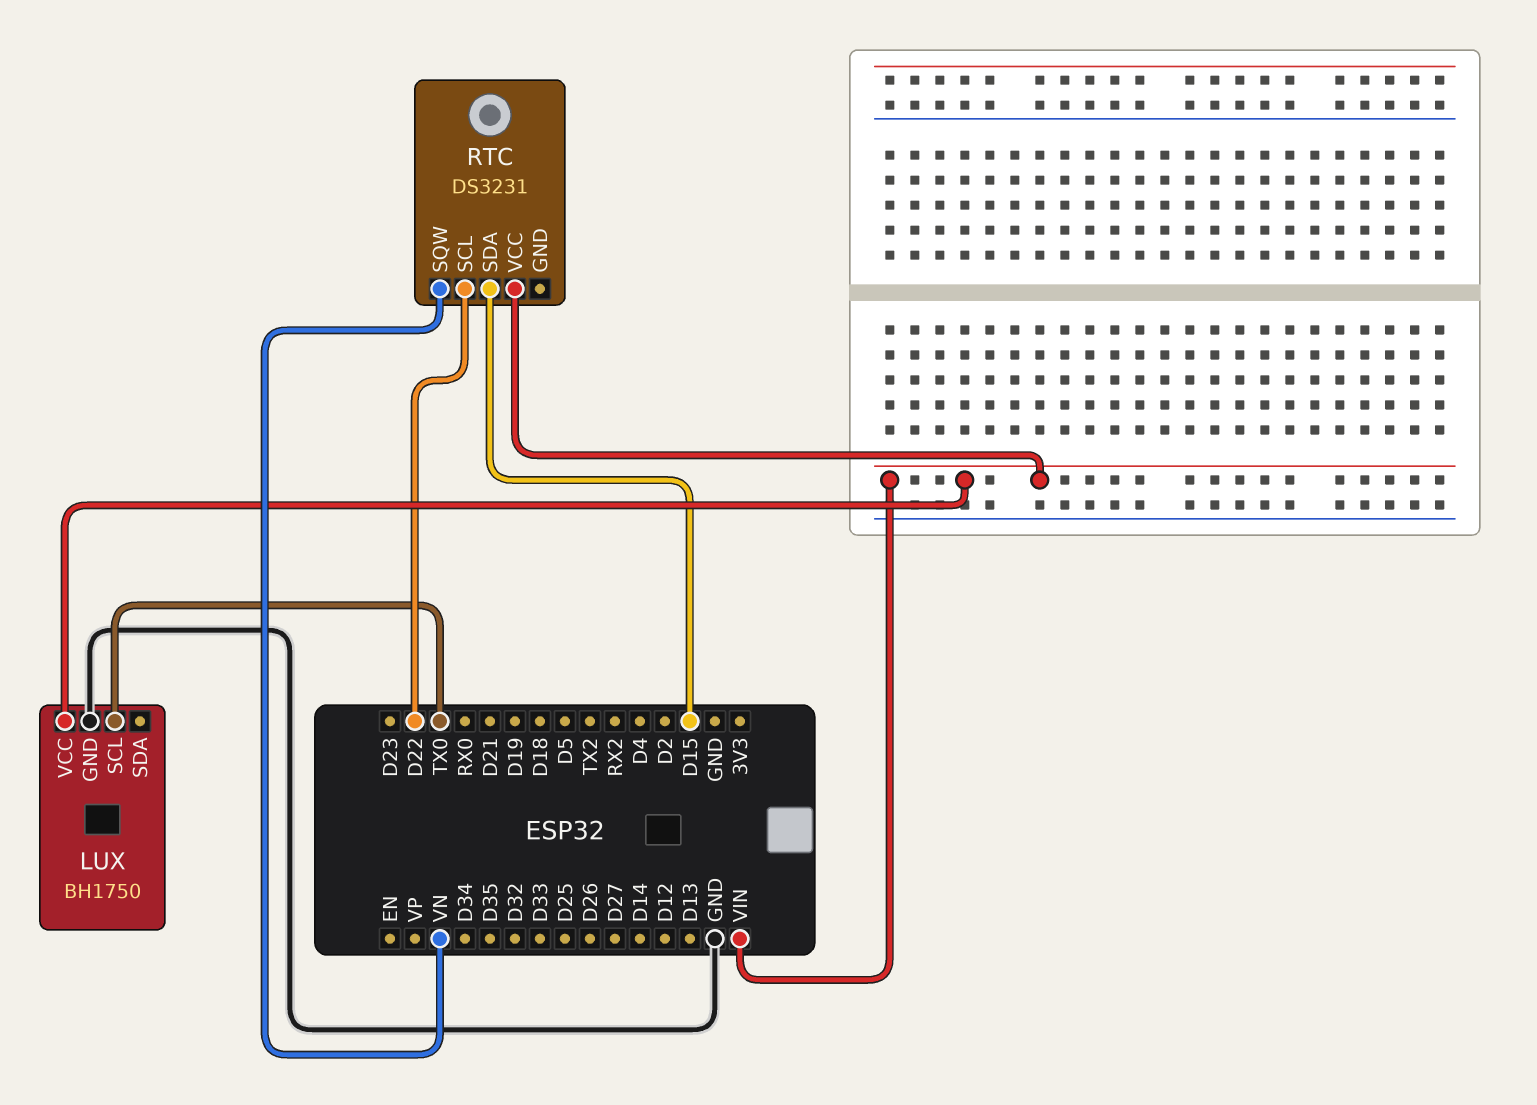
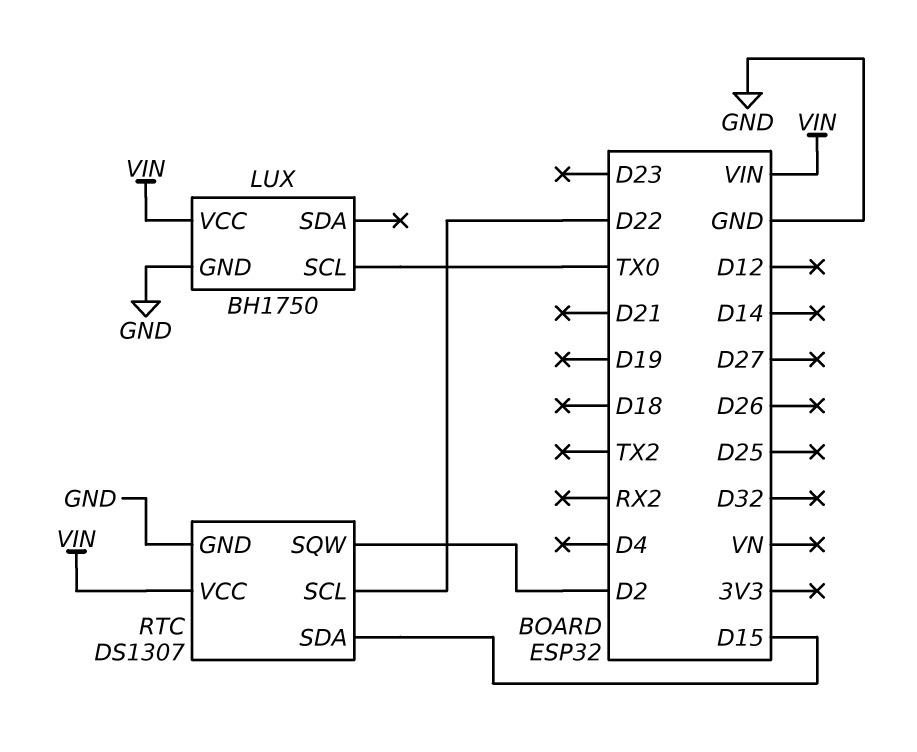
RTC: DS3231 -> DS1307
RTC pin GND: none -> GND
RTC pin SQW: VN -> D2

